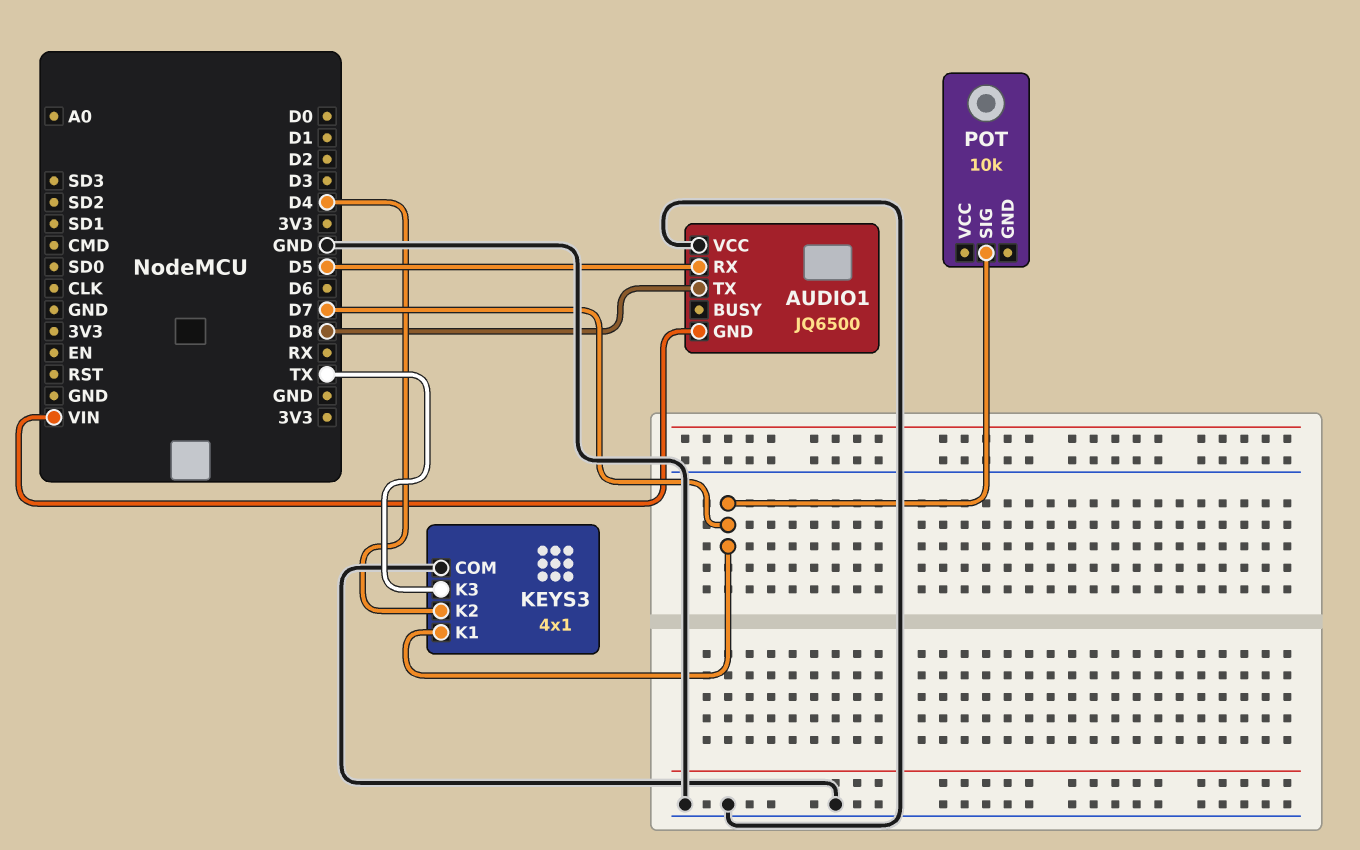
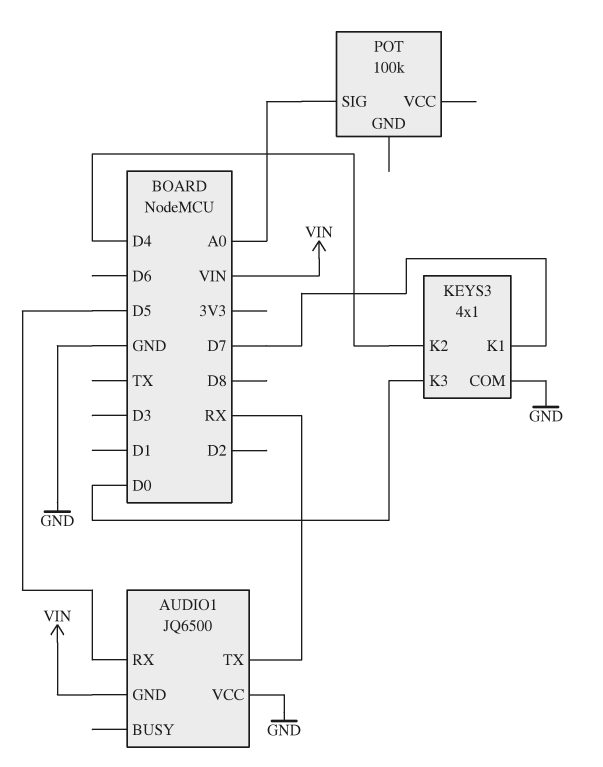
AUDIO1 pin TX: D8 -> RX
KEYS3 pin K3: TX -> D0
POT: 10k -> 100k
POT pin SIG: D7 -> A0

